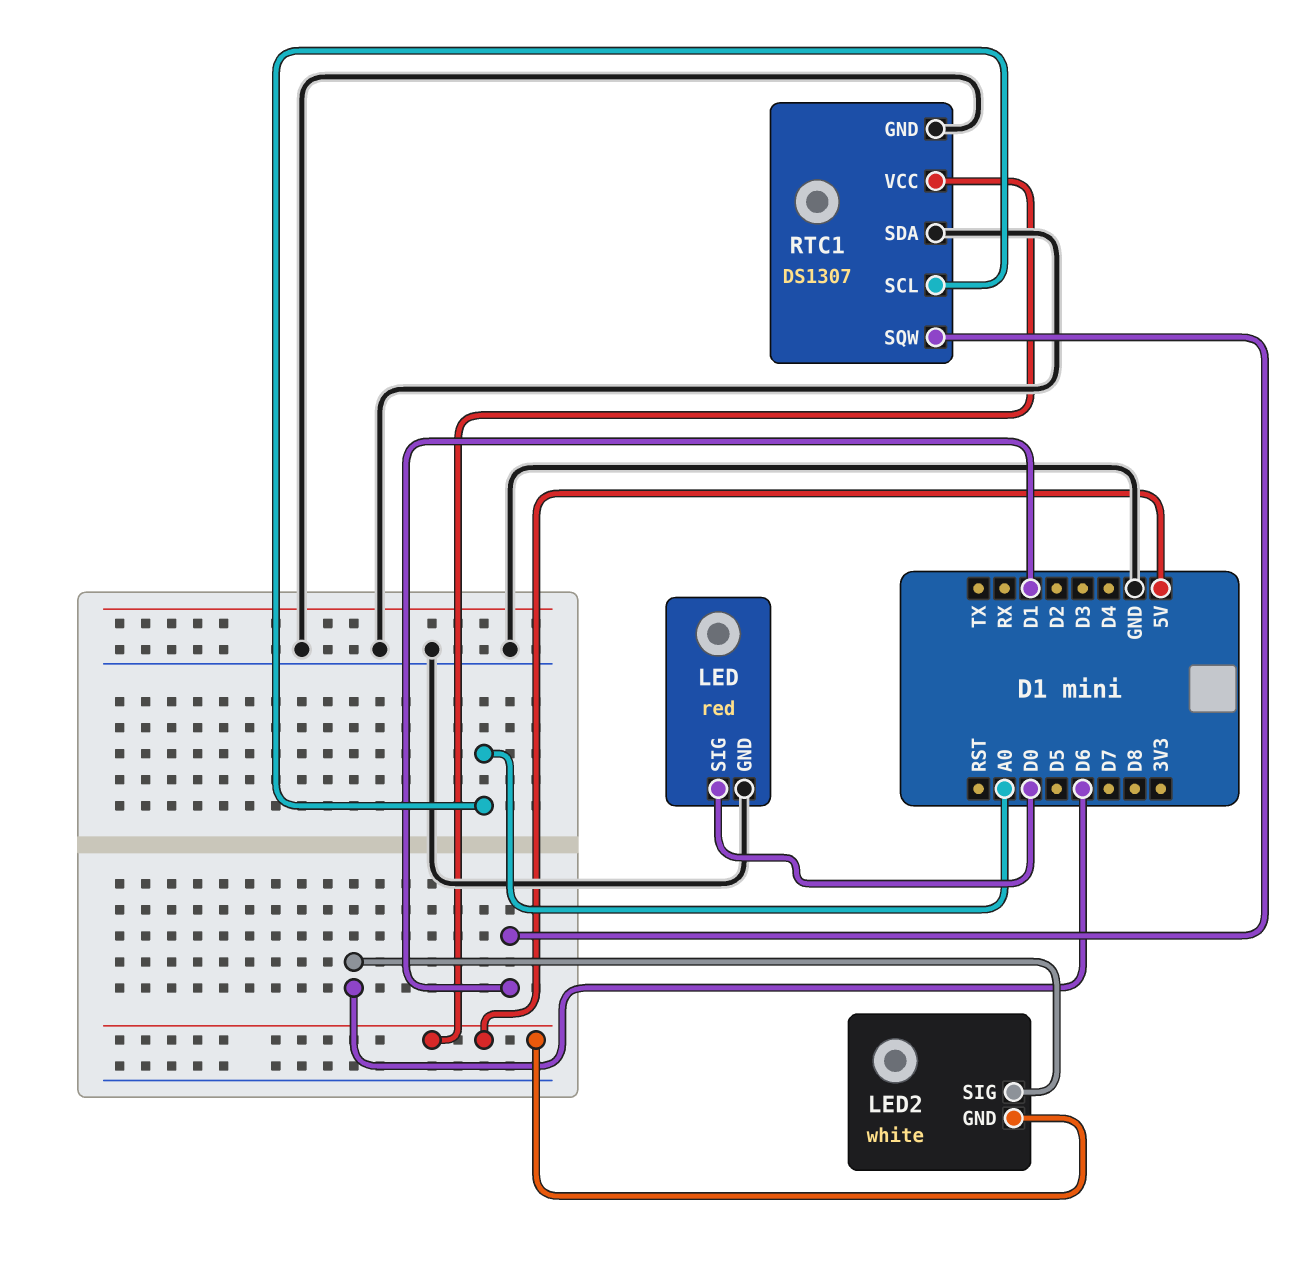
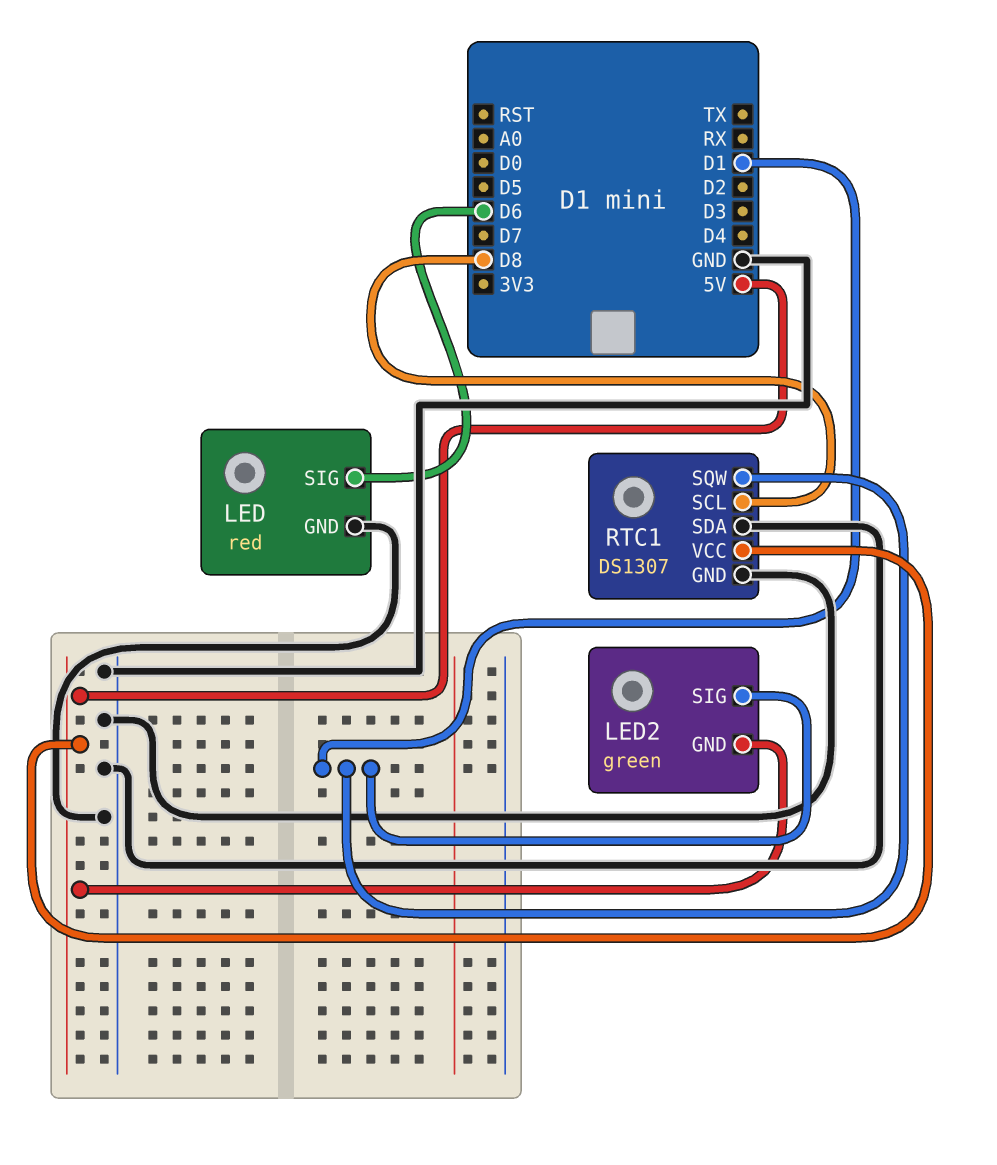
LED pin SIG: D0 -> D6
LED2: white -> green
LED2 pin SIG: D6 -> D1
RTC1 pin SCL: A0 -> D8

